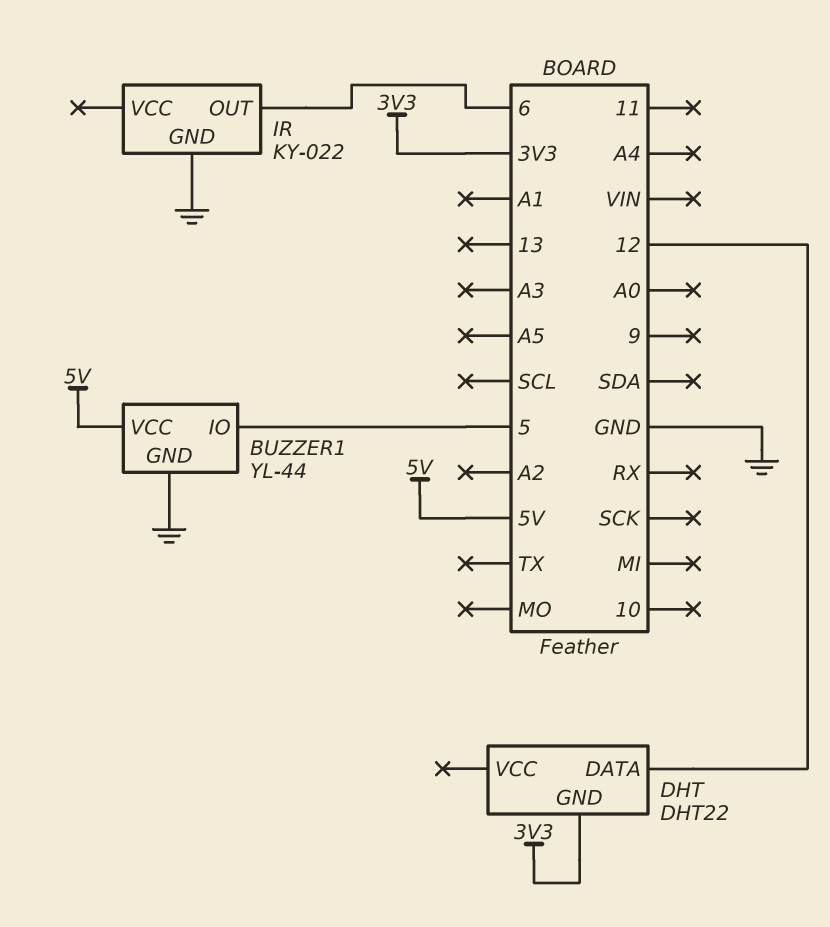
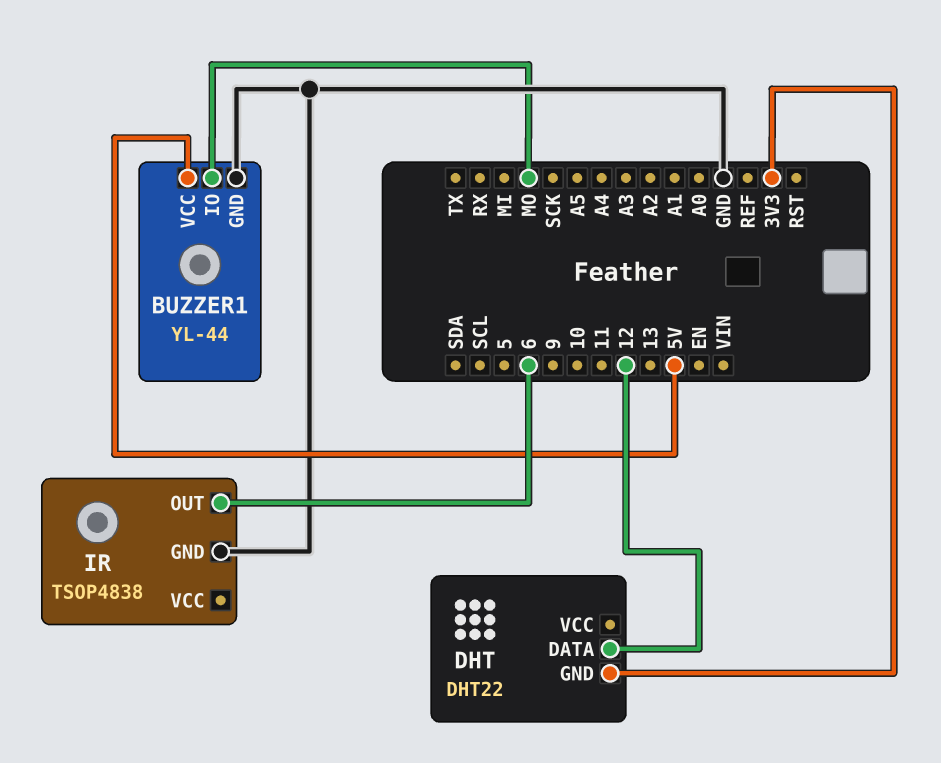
BUZZER1 pin IO: 5 -> MO
IR: KY-022 -> TSOP4838

